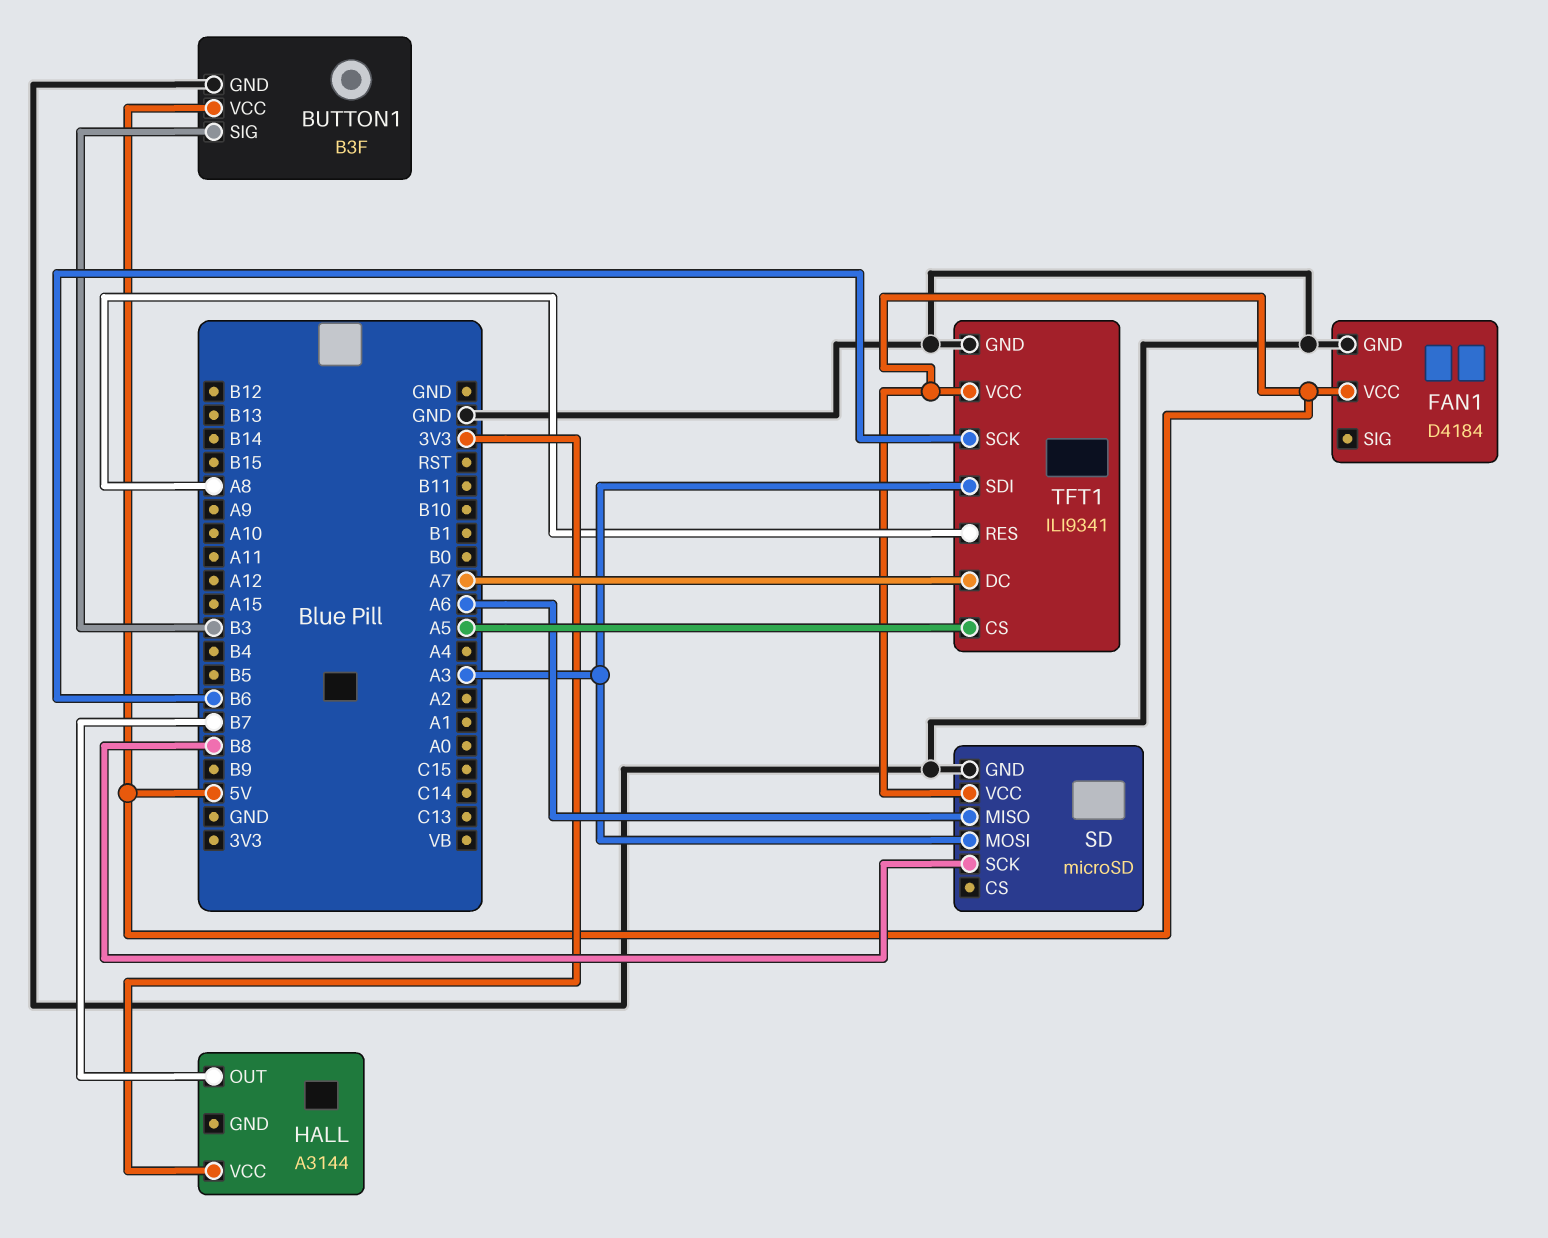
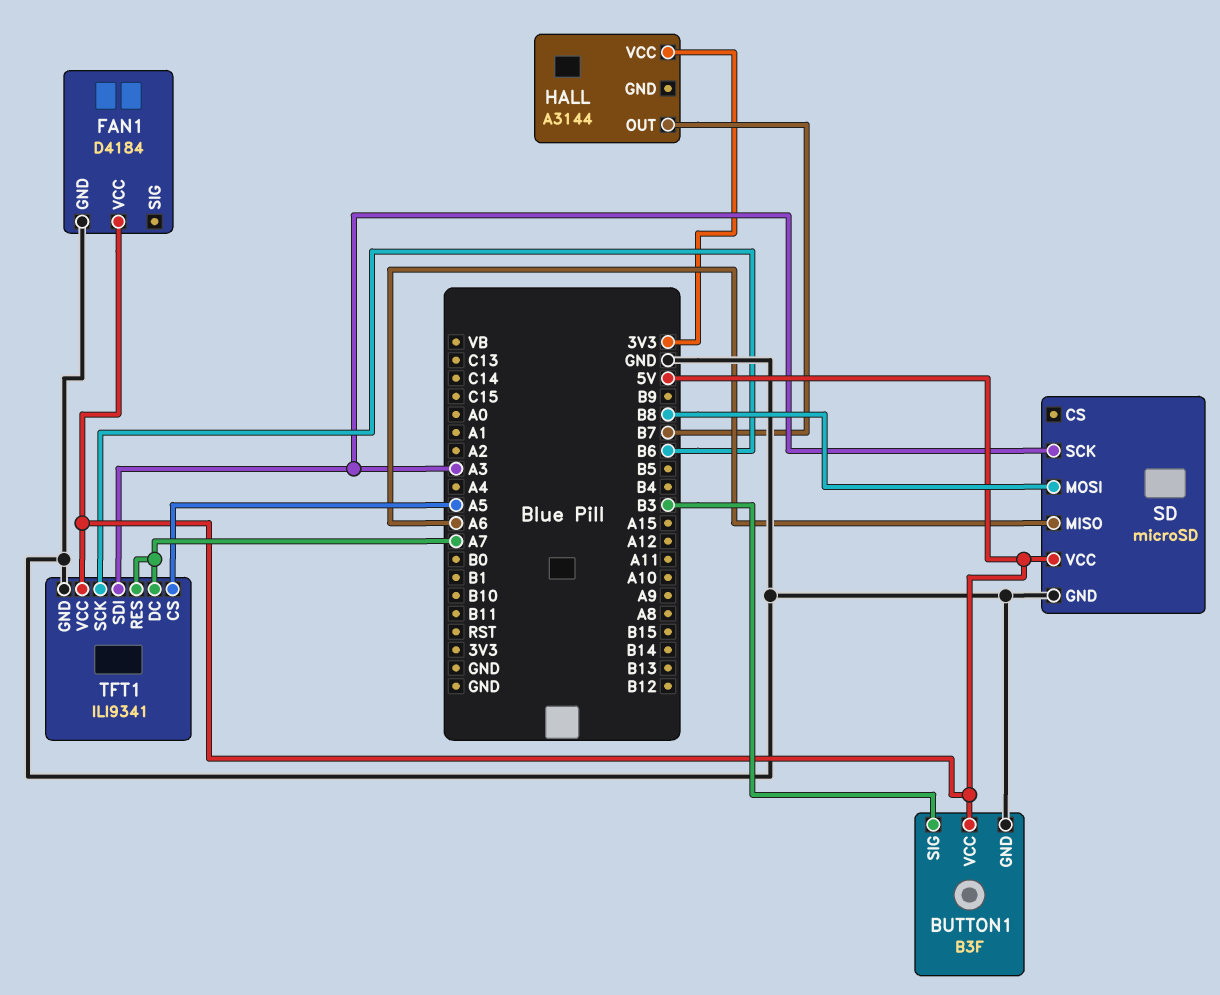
SD pin MOSI: A3 -> B8
SD pin SCK: B8 -> A3
TFT1 pin RES: A8 -> A7

